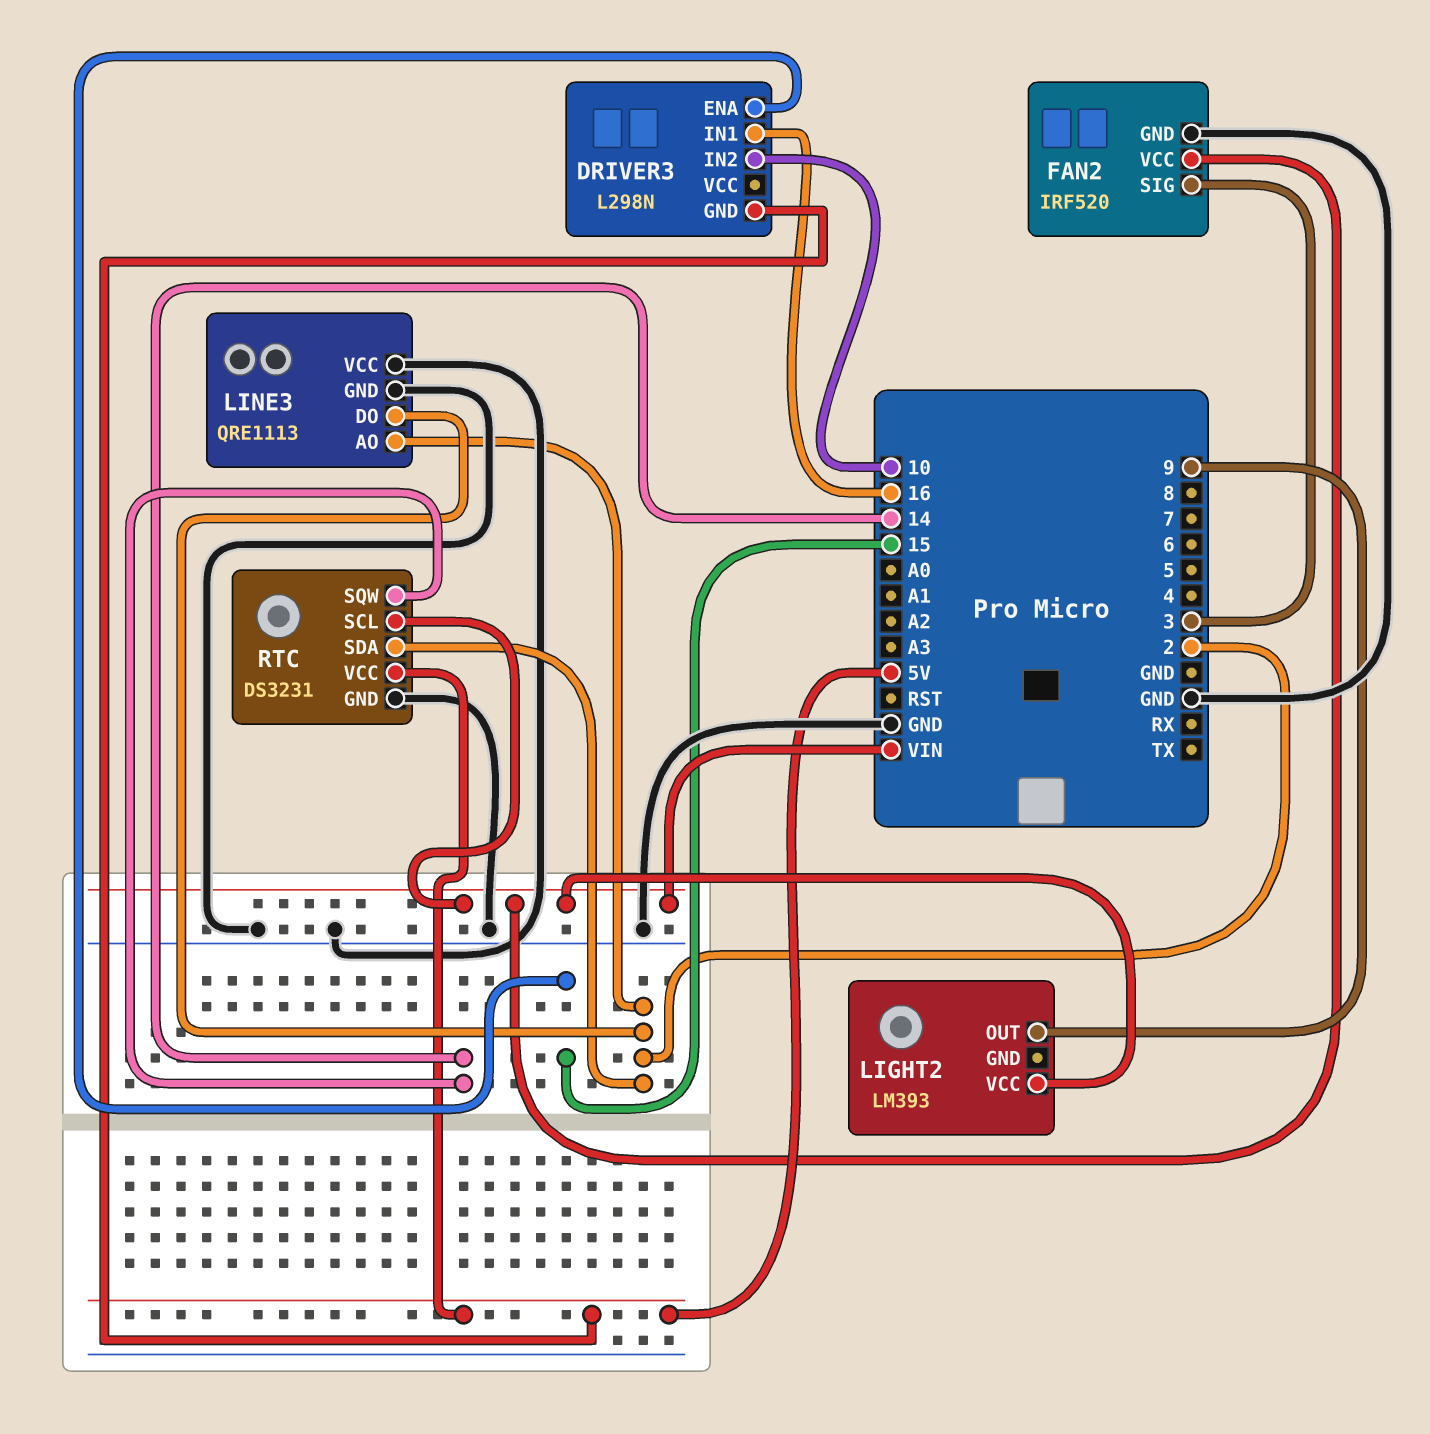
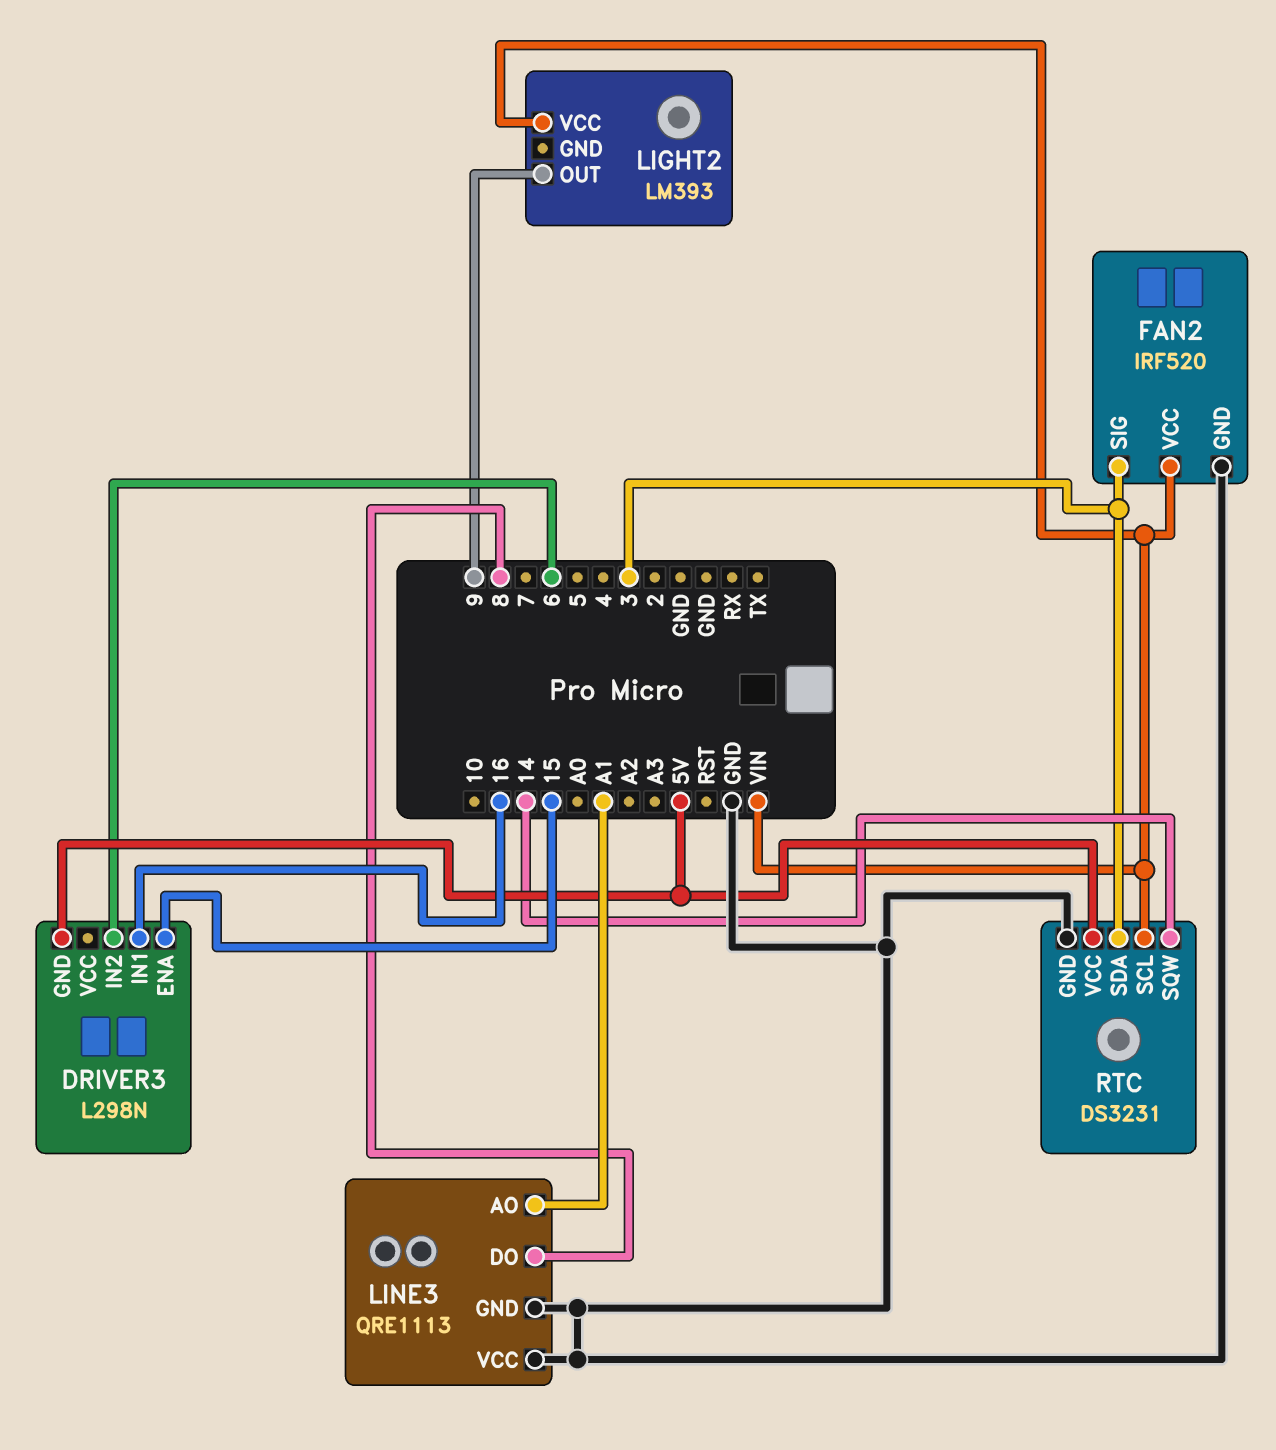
DRIVER3 pin IN2: 10 -> 6
LINE3 pin AO: 2 -> A1
LINE3 pin DO: 2 -> 8
RTC pin SDA: 2 -> 3

